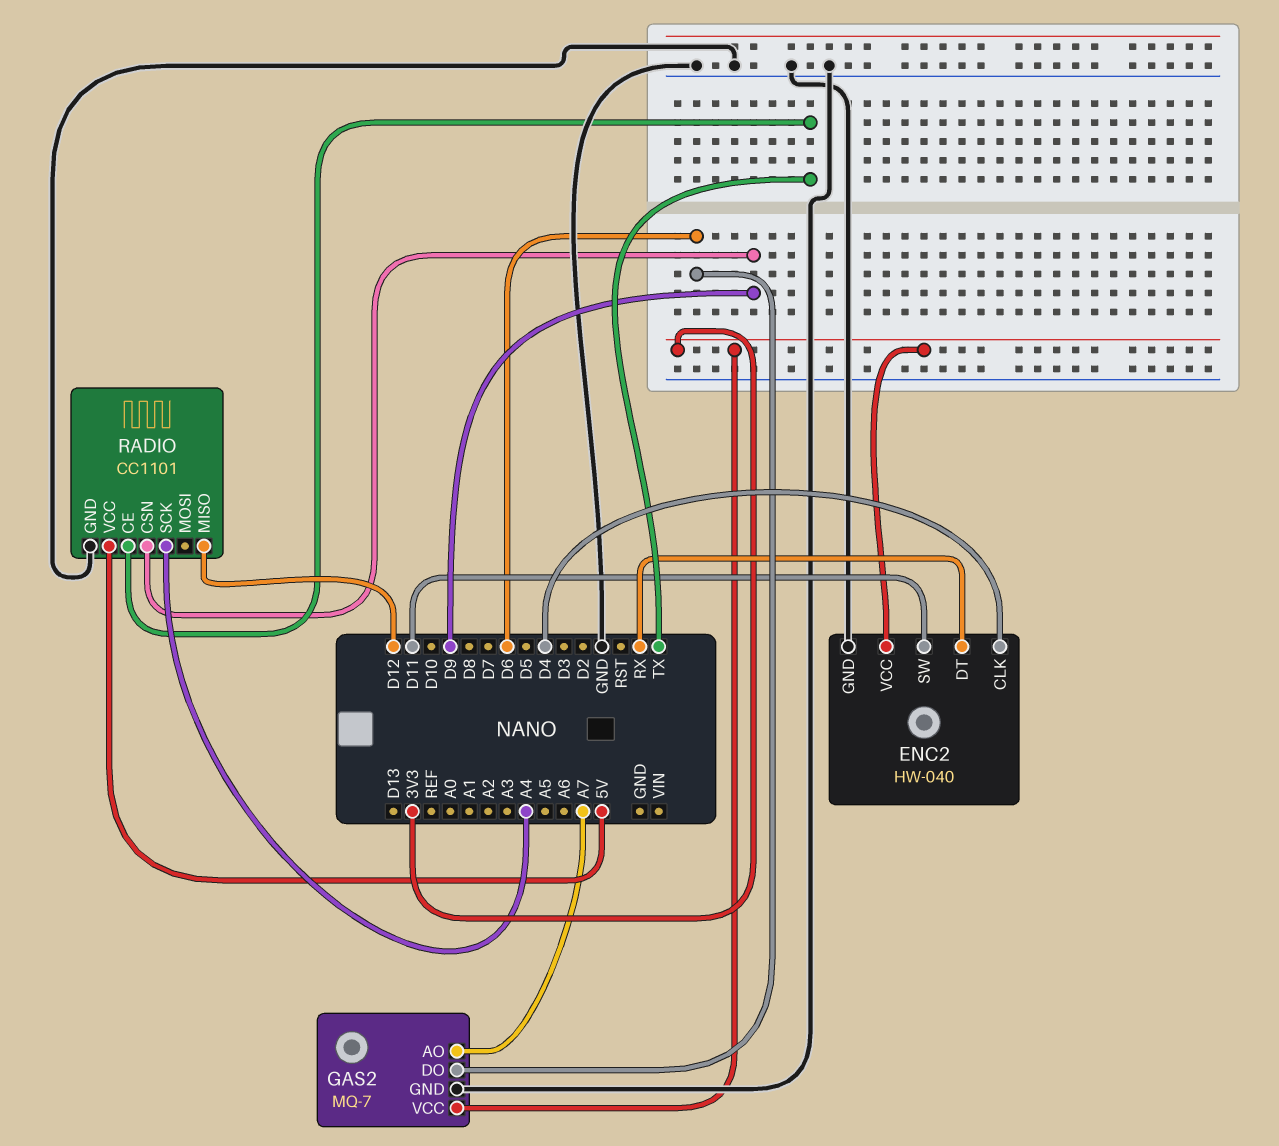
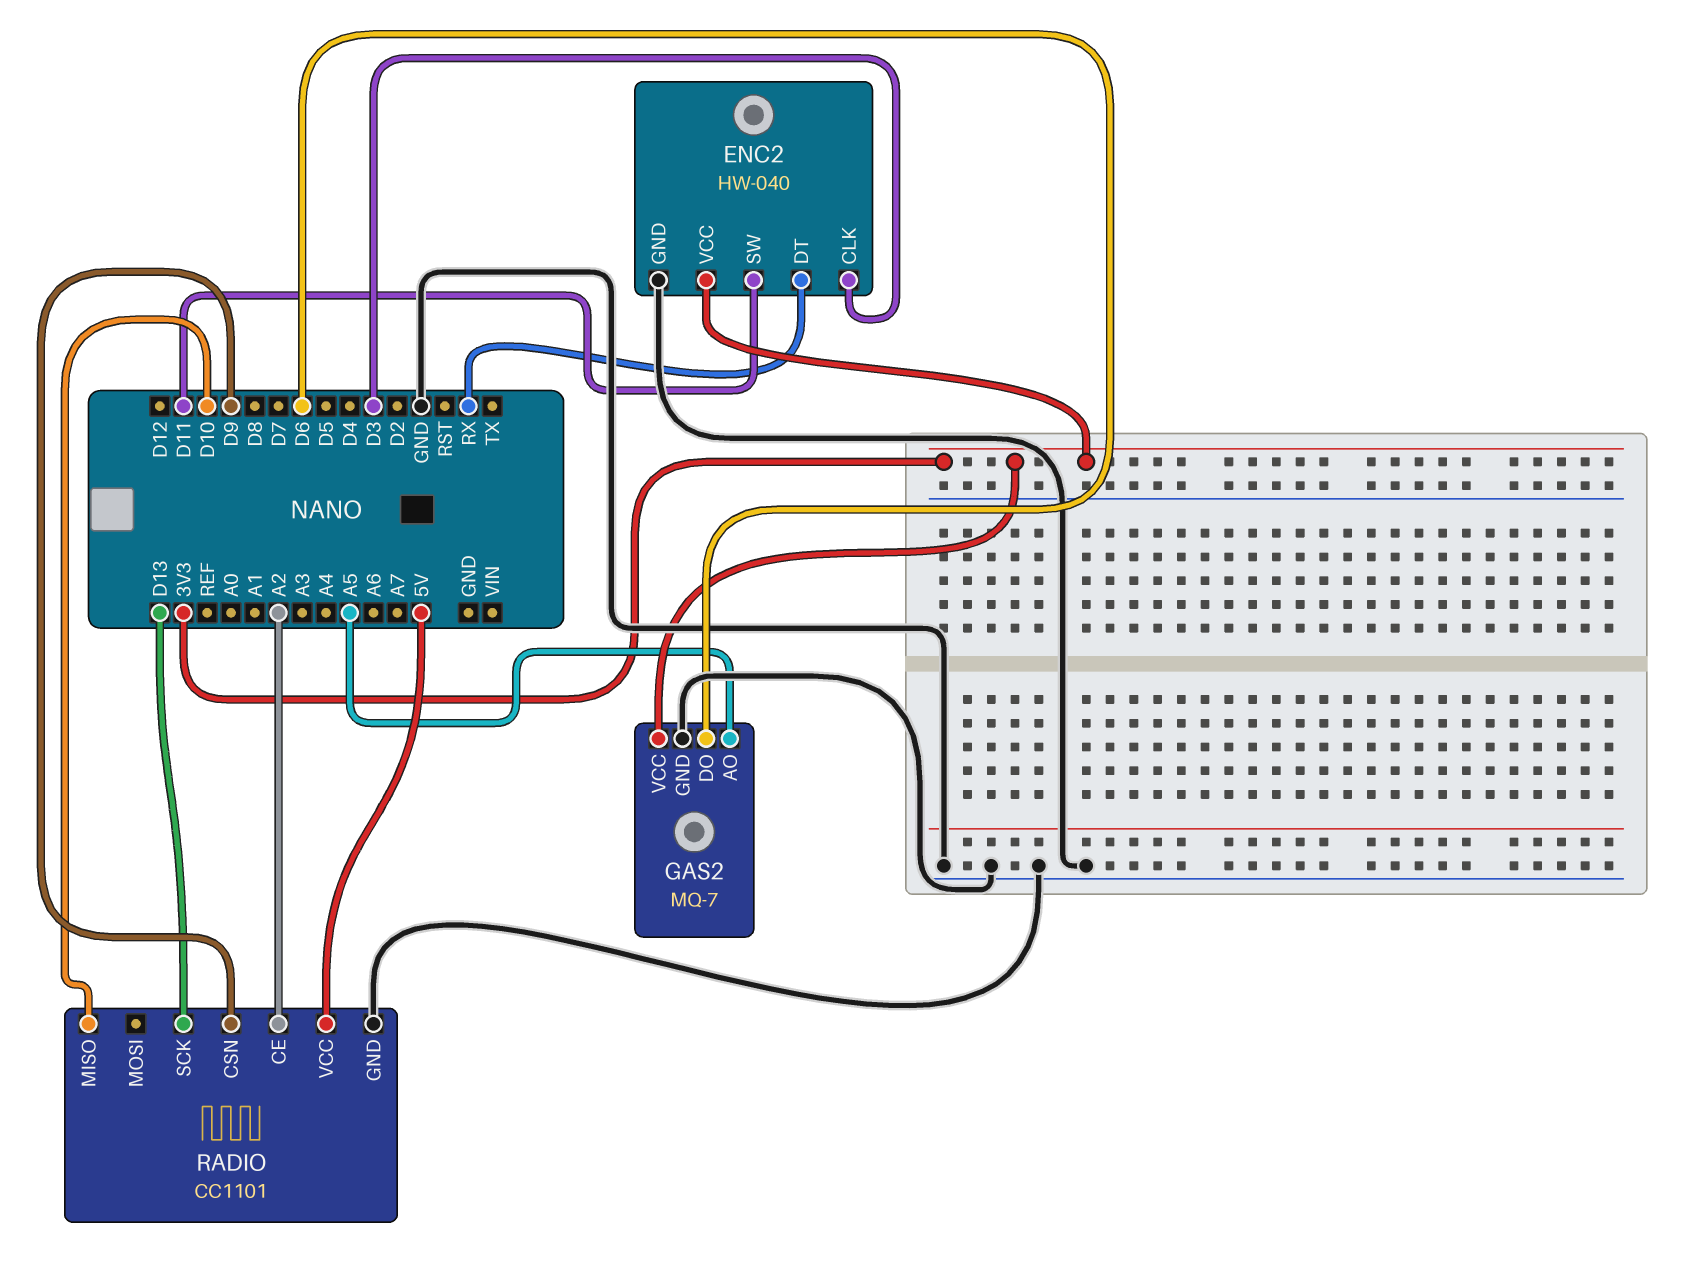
ENC2 pin CLK: D4 -> D3
GAS2 pin AO: A7 -> A5
RADIO pin CE: TX -> A2
RADIO pin MISO: D12 -> D10
RADIO pin SCK: A4 -> D13

